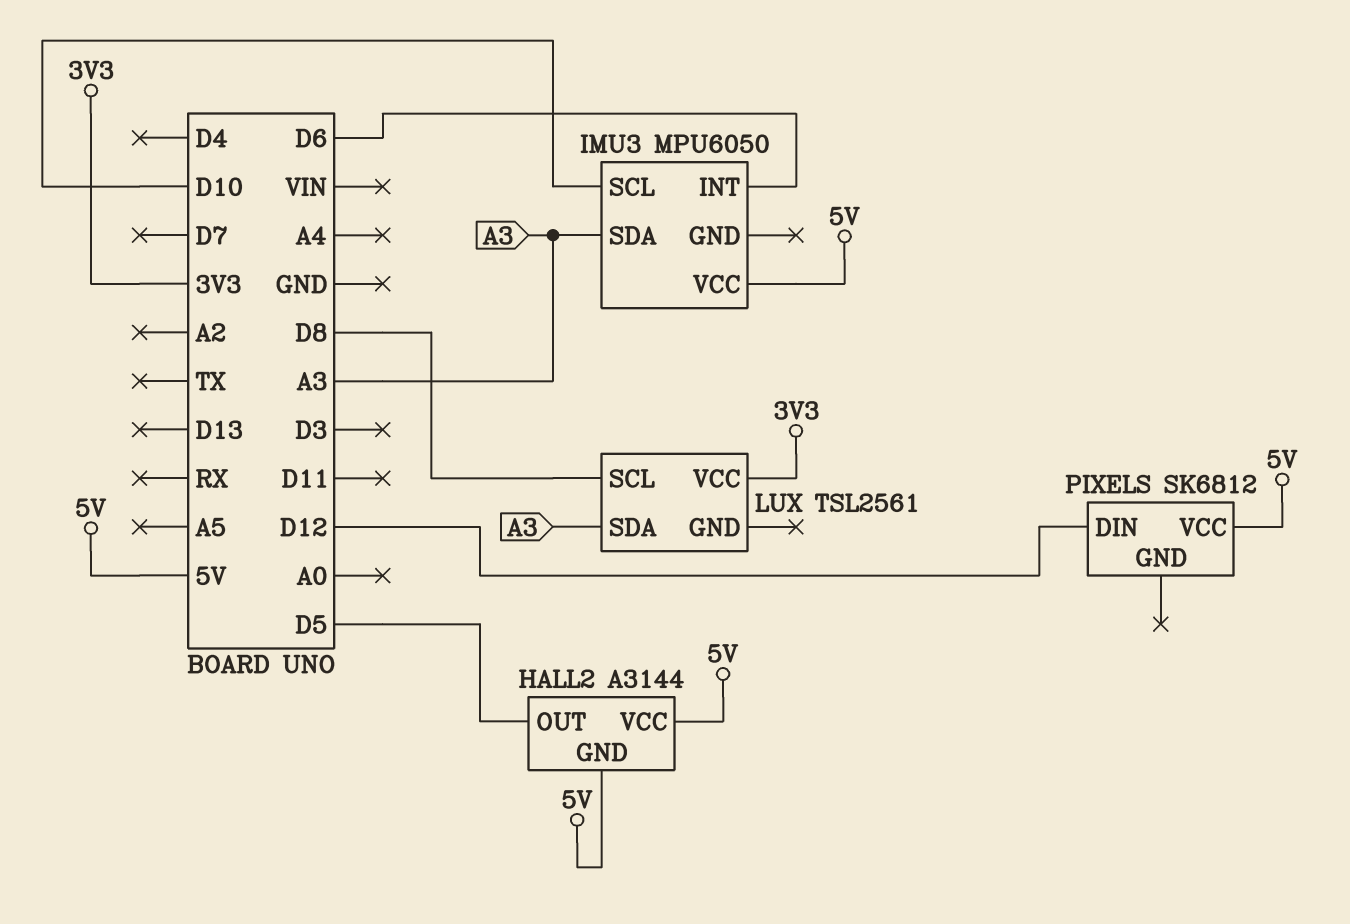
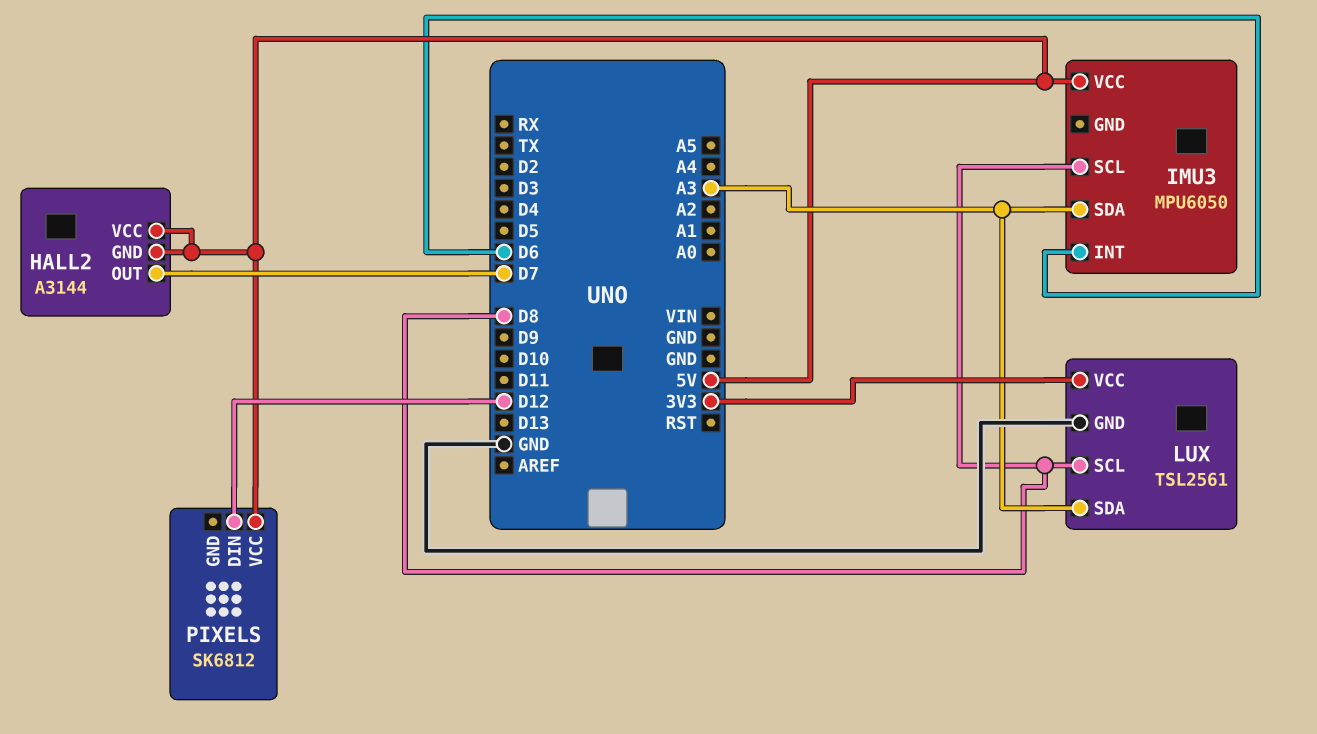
HALL2 pin OUT: D5 -> D7
IMU3 pin SCL: D10 -> D8
LUX pin GND: none -> GND

